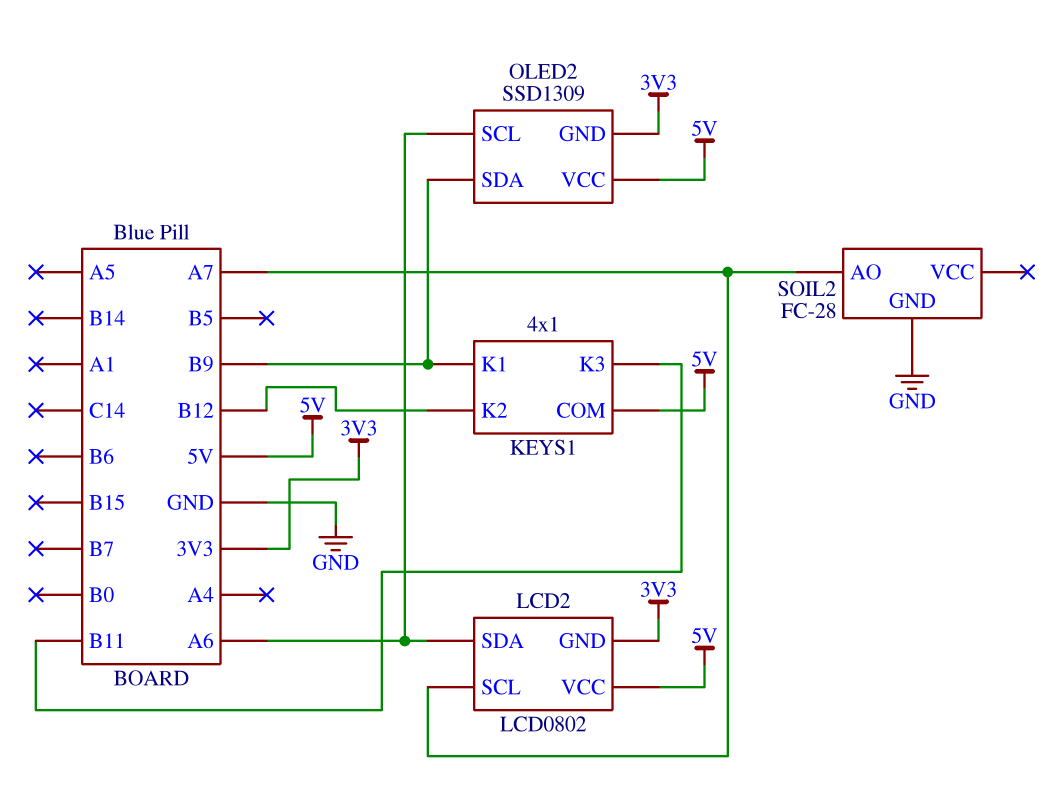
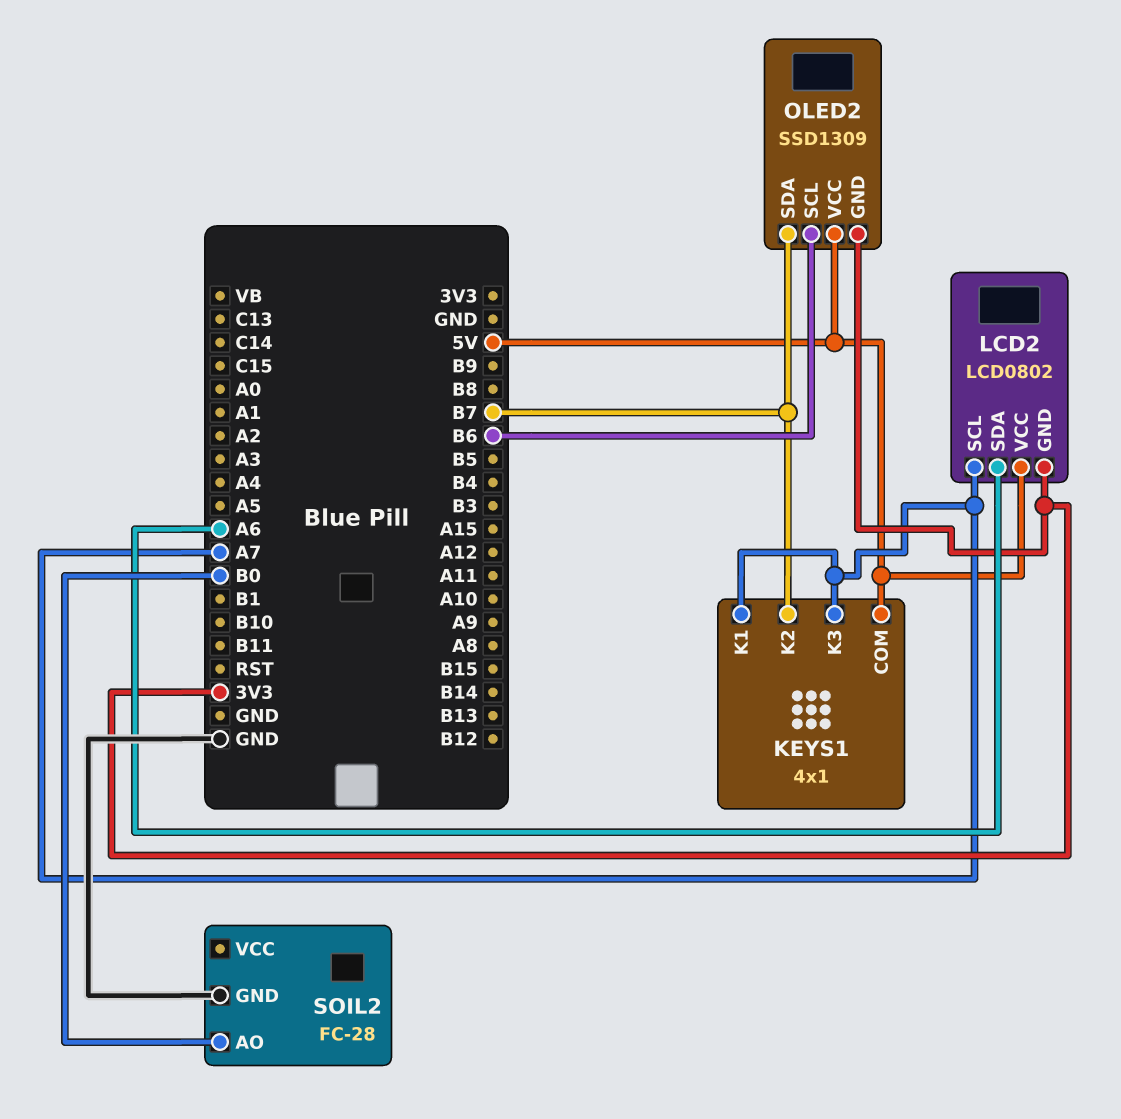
KEYS1 pin K1: B9 -> A7
KEYS1 pin K2: B12 -> B7
KEYS1 pin K3: B11 -> A7
OLED2 pin SCL: A6 -> B6
OLED2 pin SDA: B9 -> B7
SOIL2 pin AO: A7 -> B0

